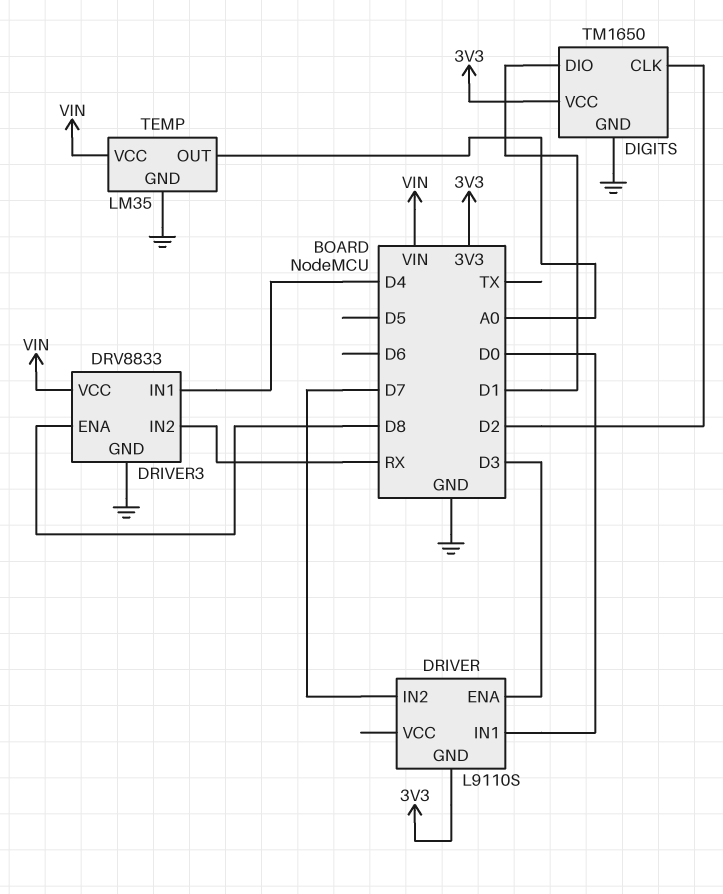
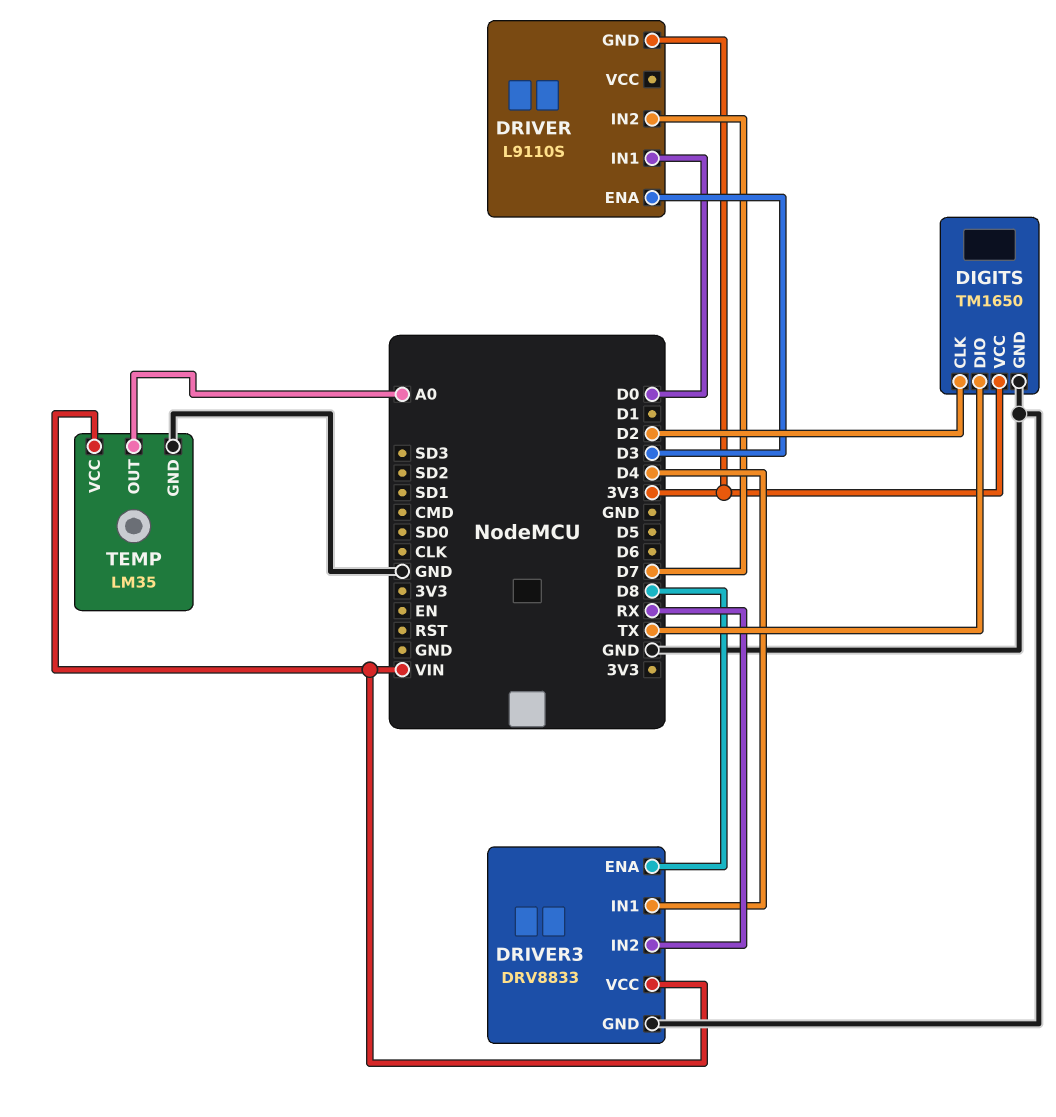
DIGITS pin DIO: D1 -> TX

